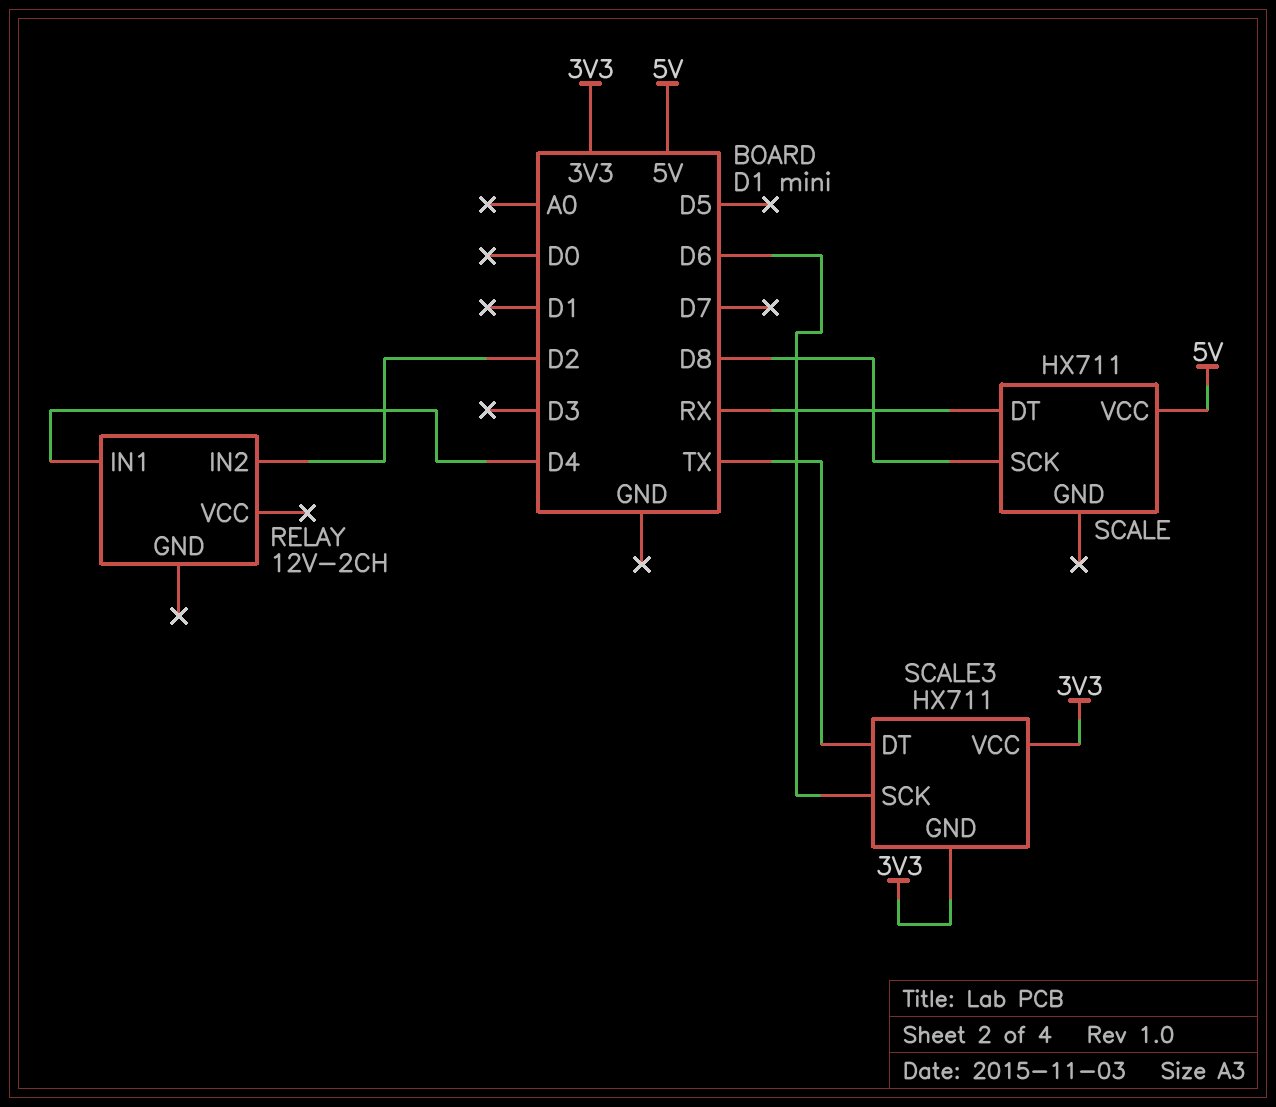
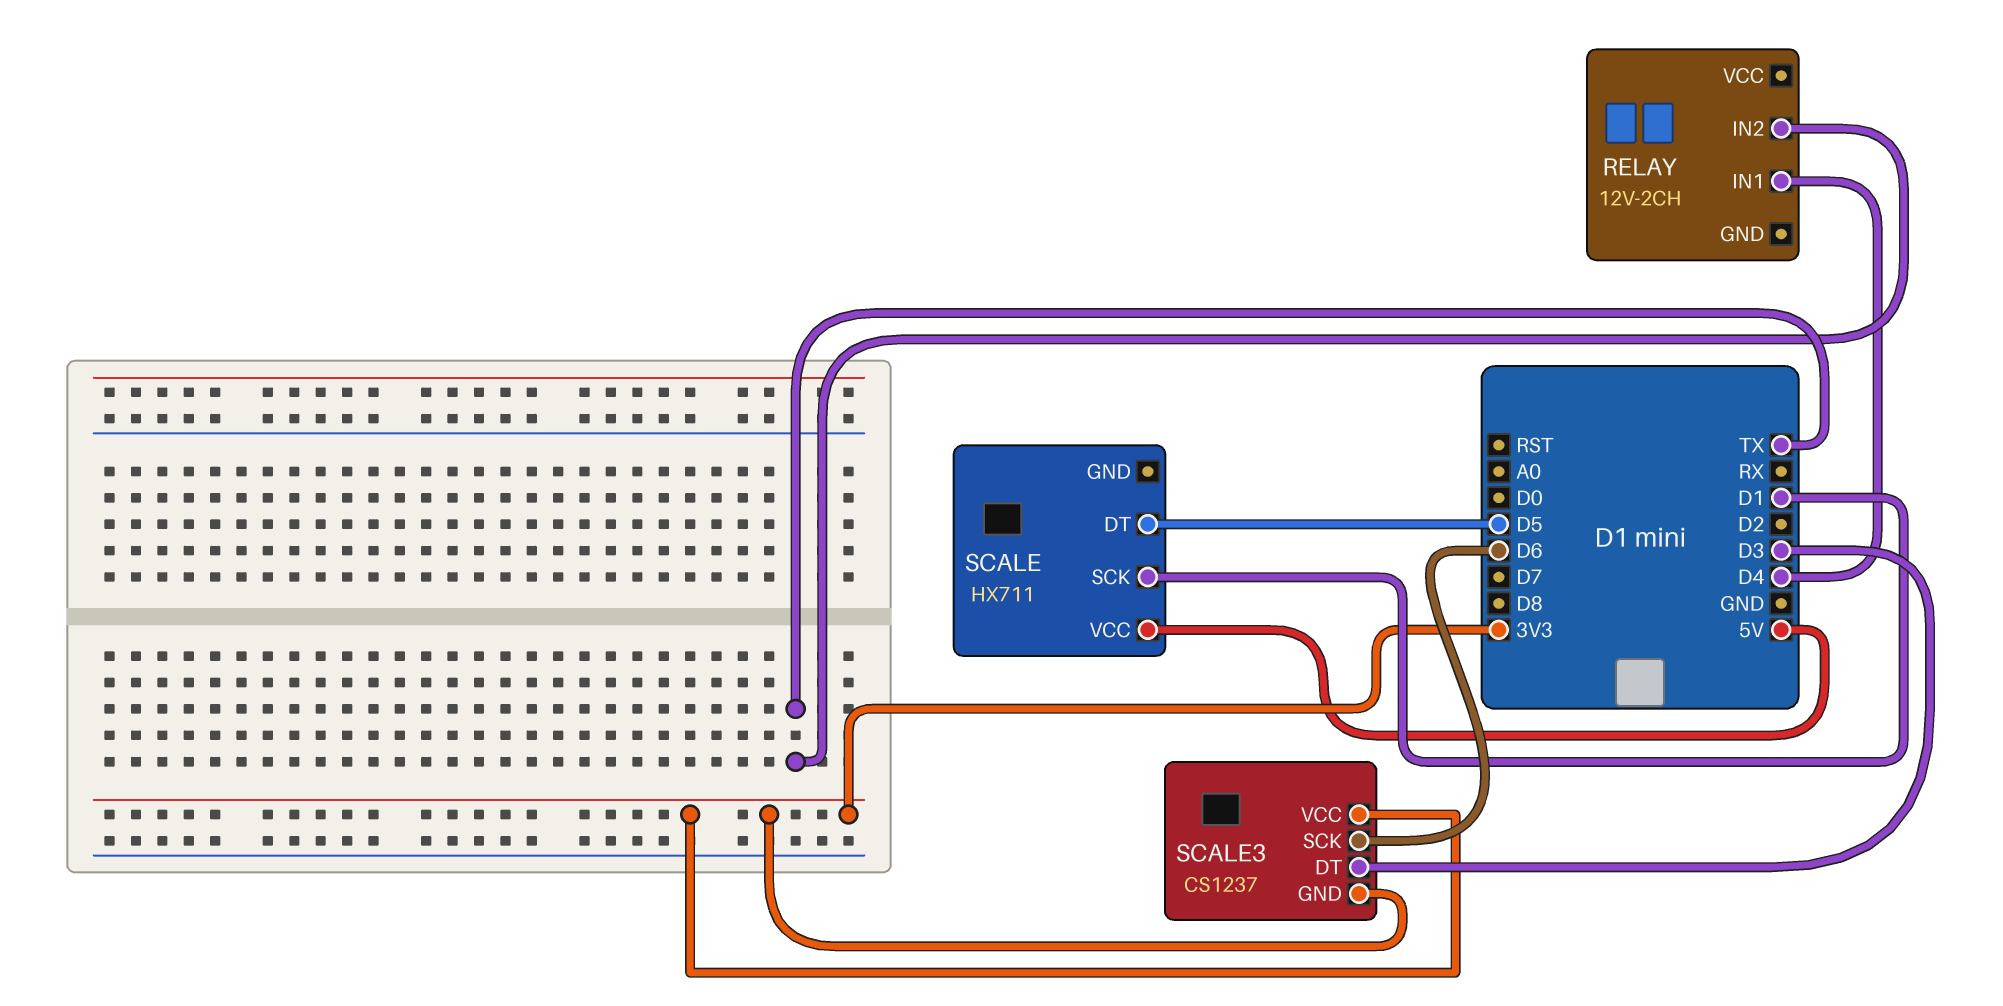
RELAY pin IN2: D2 -> TX
SCALE pin DT: RX -> D5
SCALE pin SCK: D8 -> D1
SCALE3: HX711 -> CS1237
SCALE3 pin DT: TX -> D3

